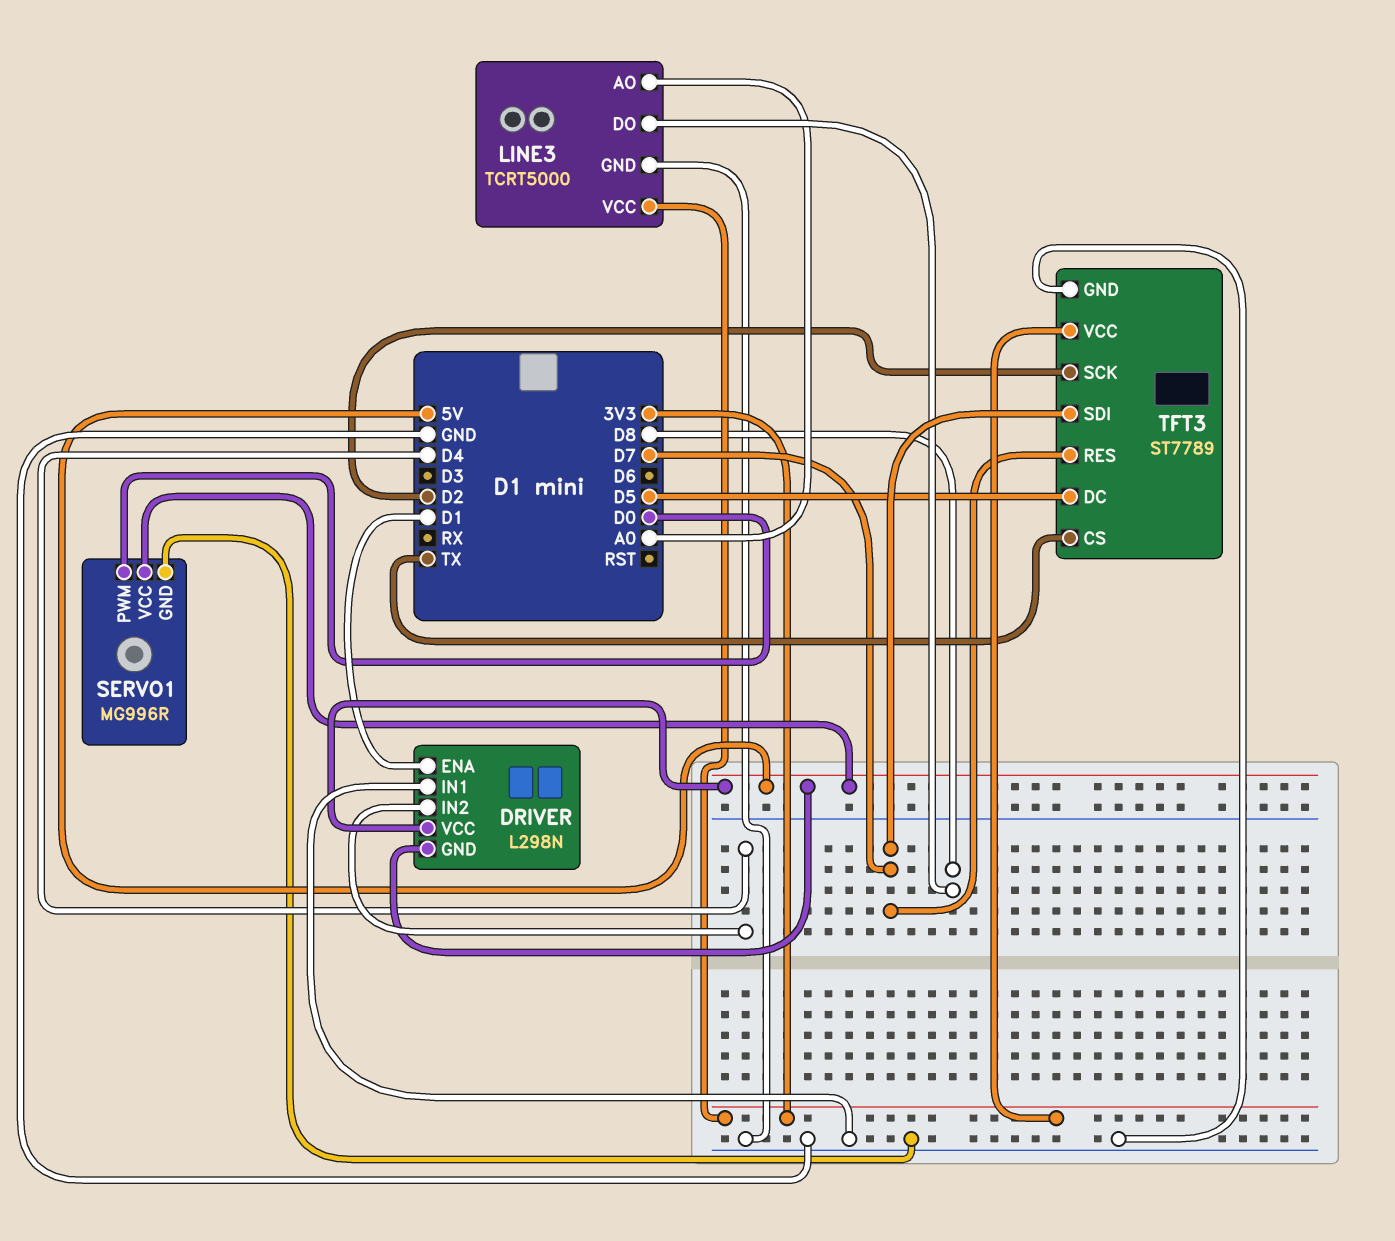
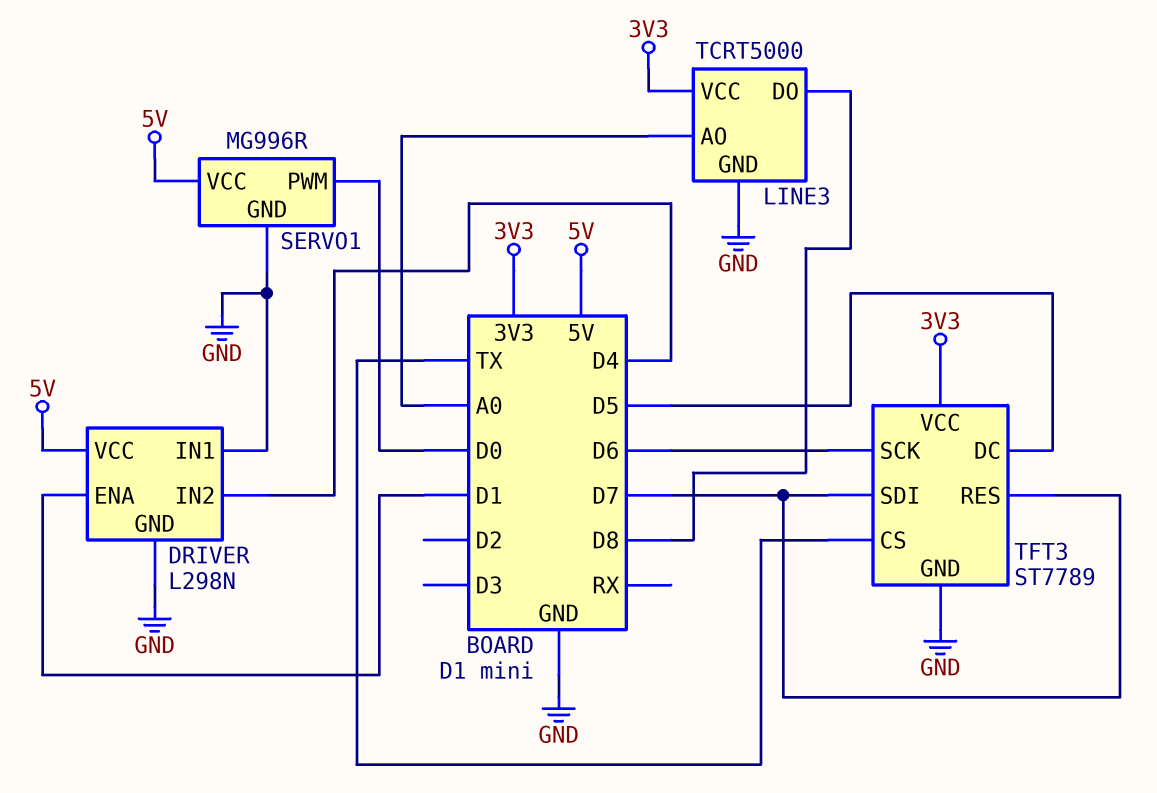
DRIVER pin GND: 5V -> GND
TFT3 pin SCK: D2 -> D6

